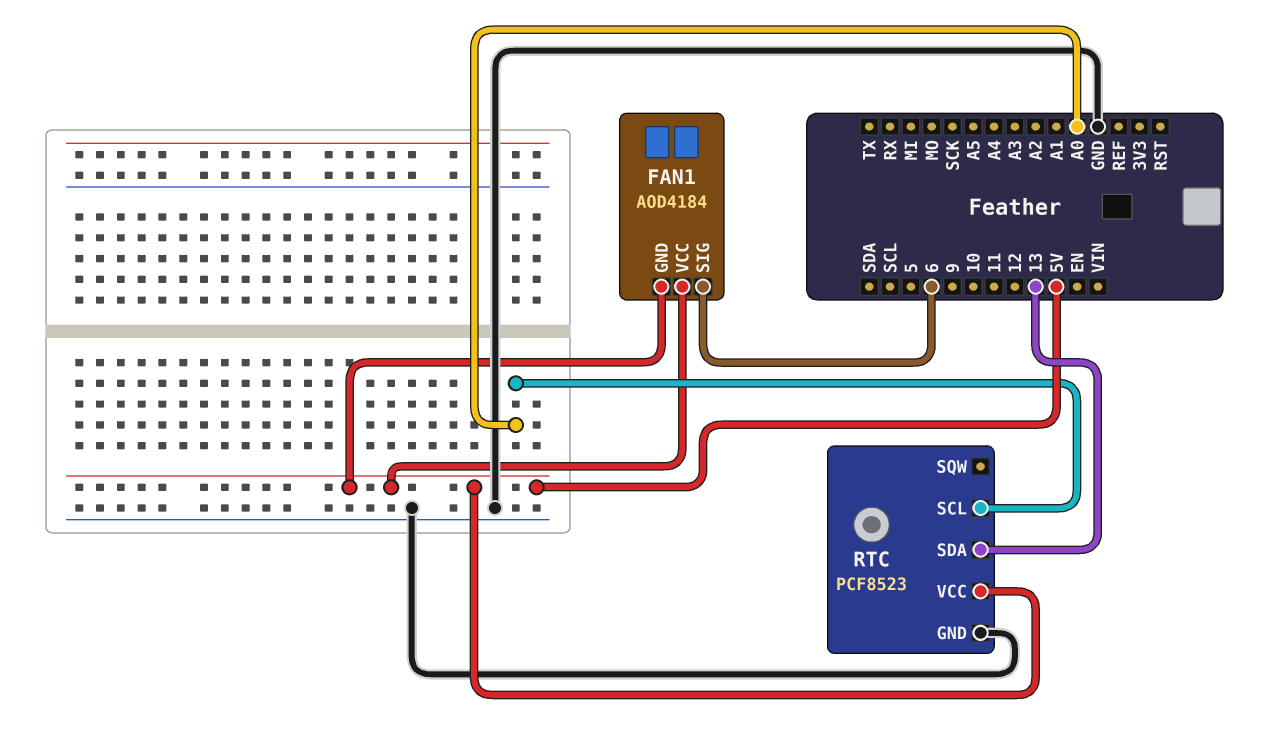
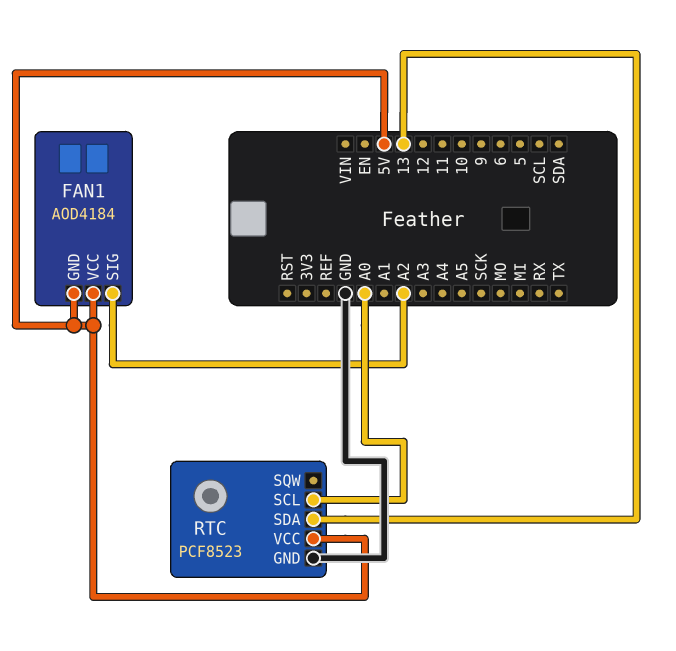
FAN1 pin SIG: 6 -> A2

